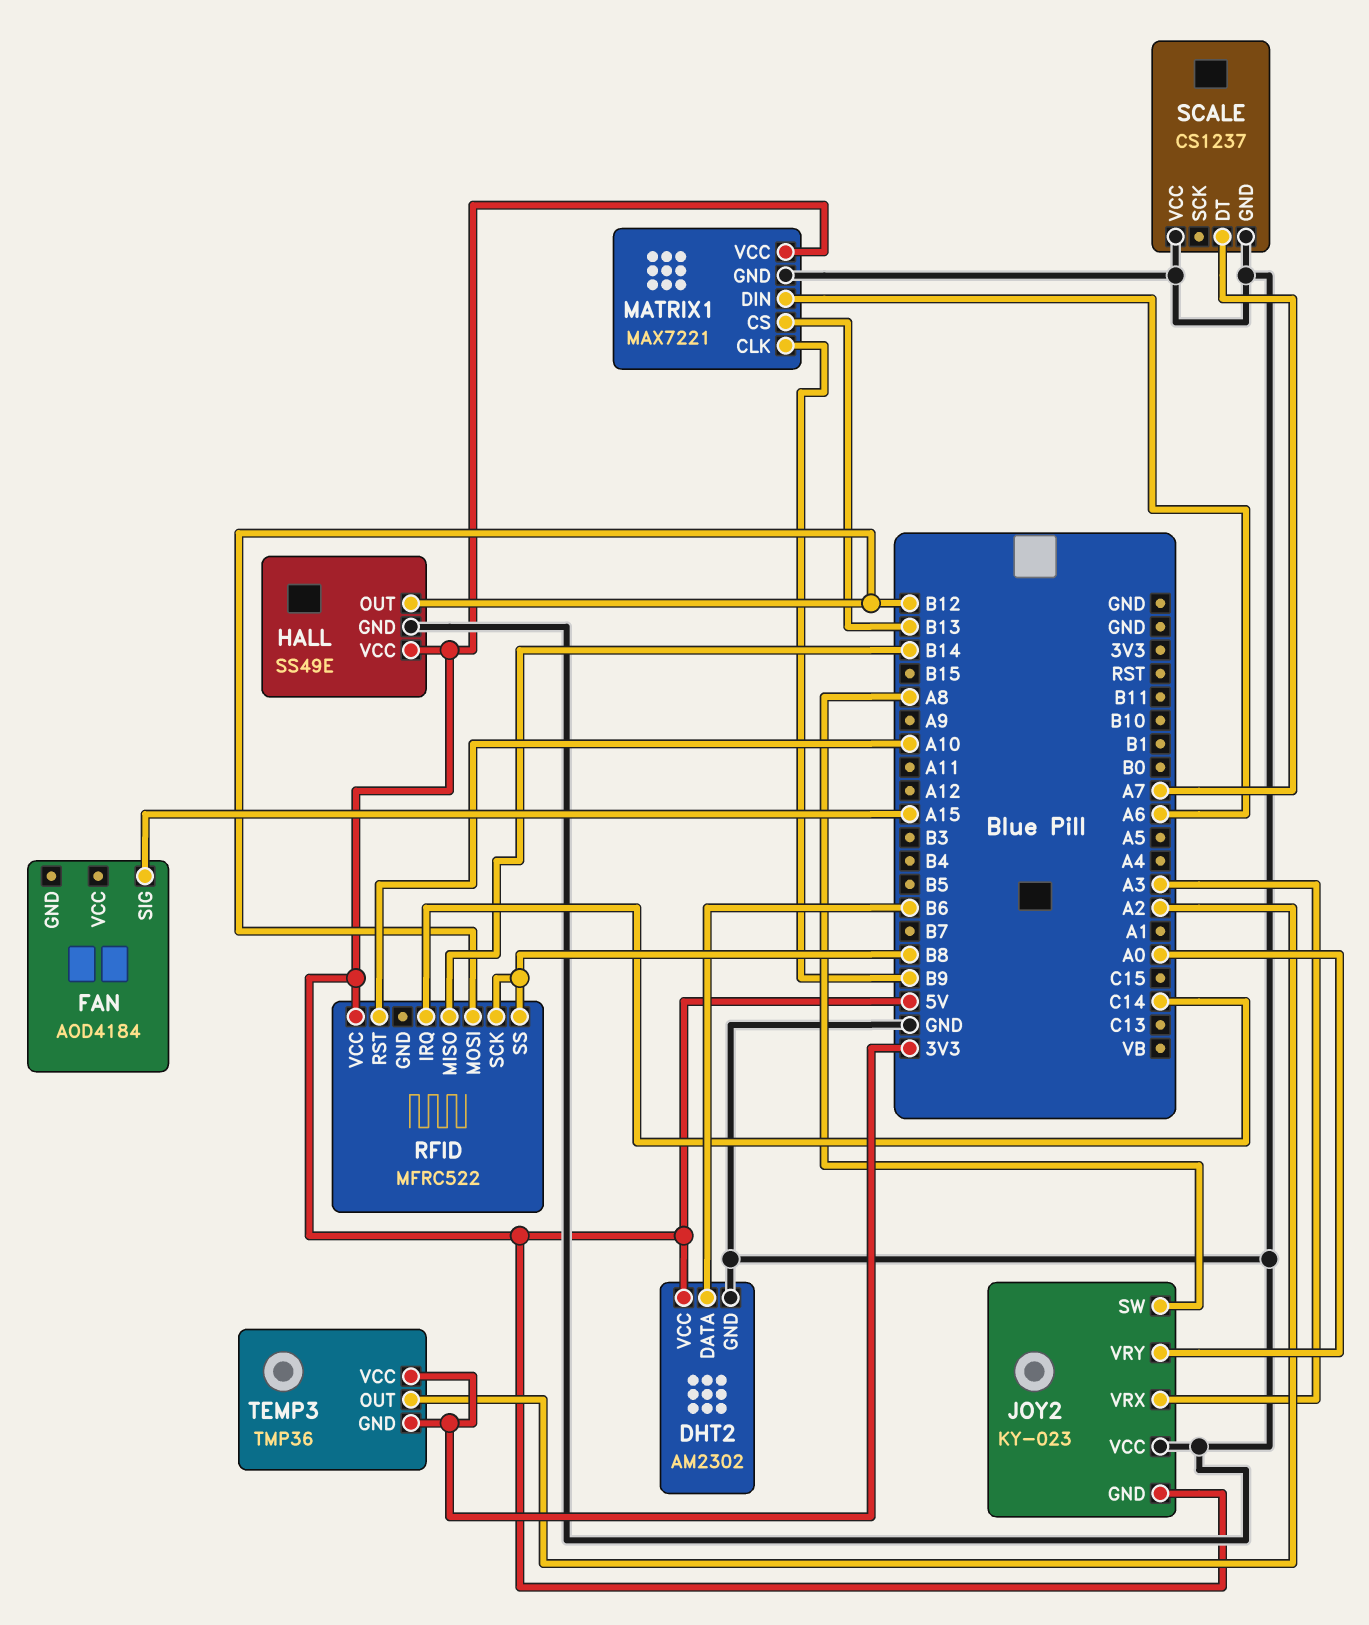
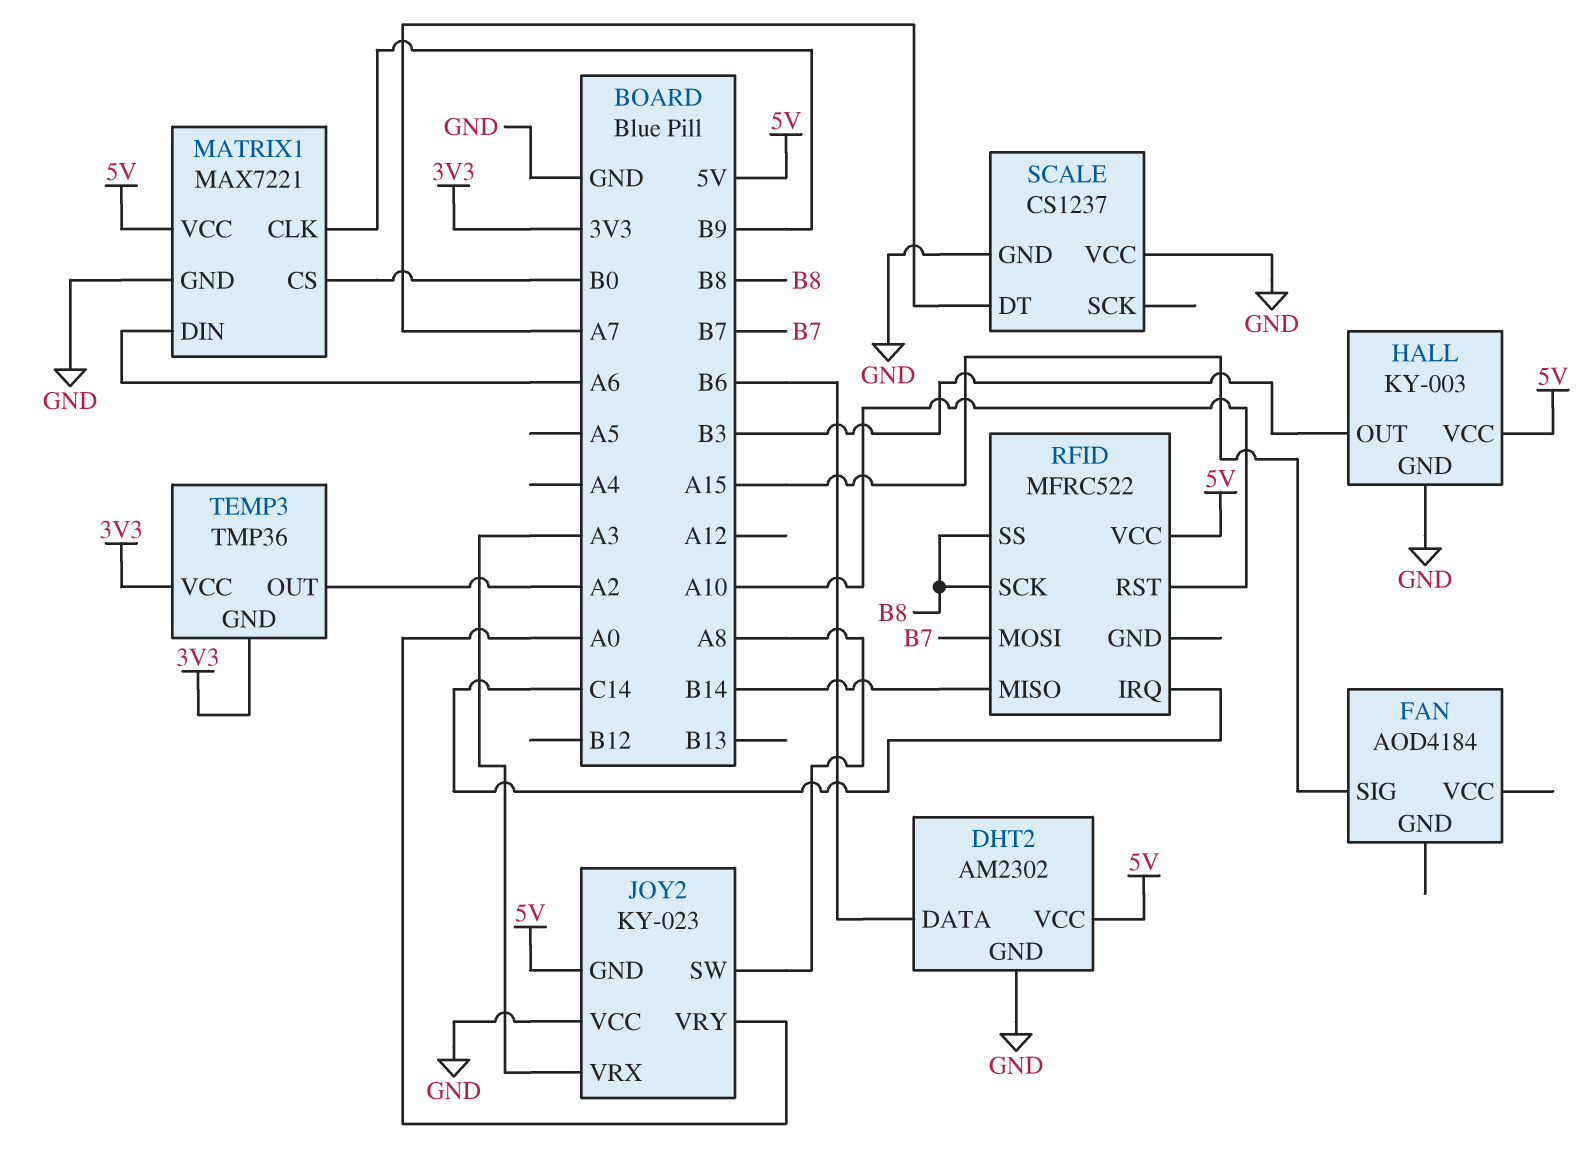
HALL: SS49E -> KY-003
HALL pin OUT: B12 -> B3
MATRIX1 pin CS: B13 -> B0
RFID pin MOSI: B12 -> B7

